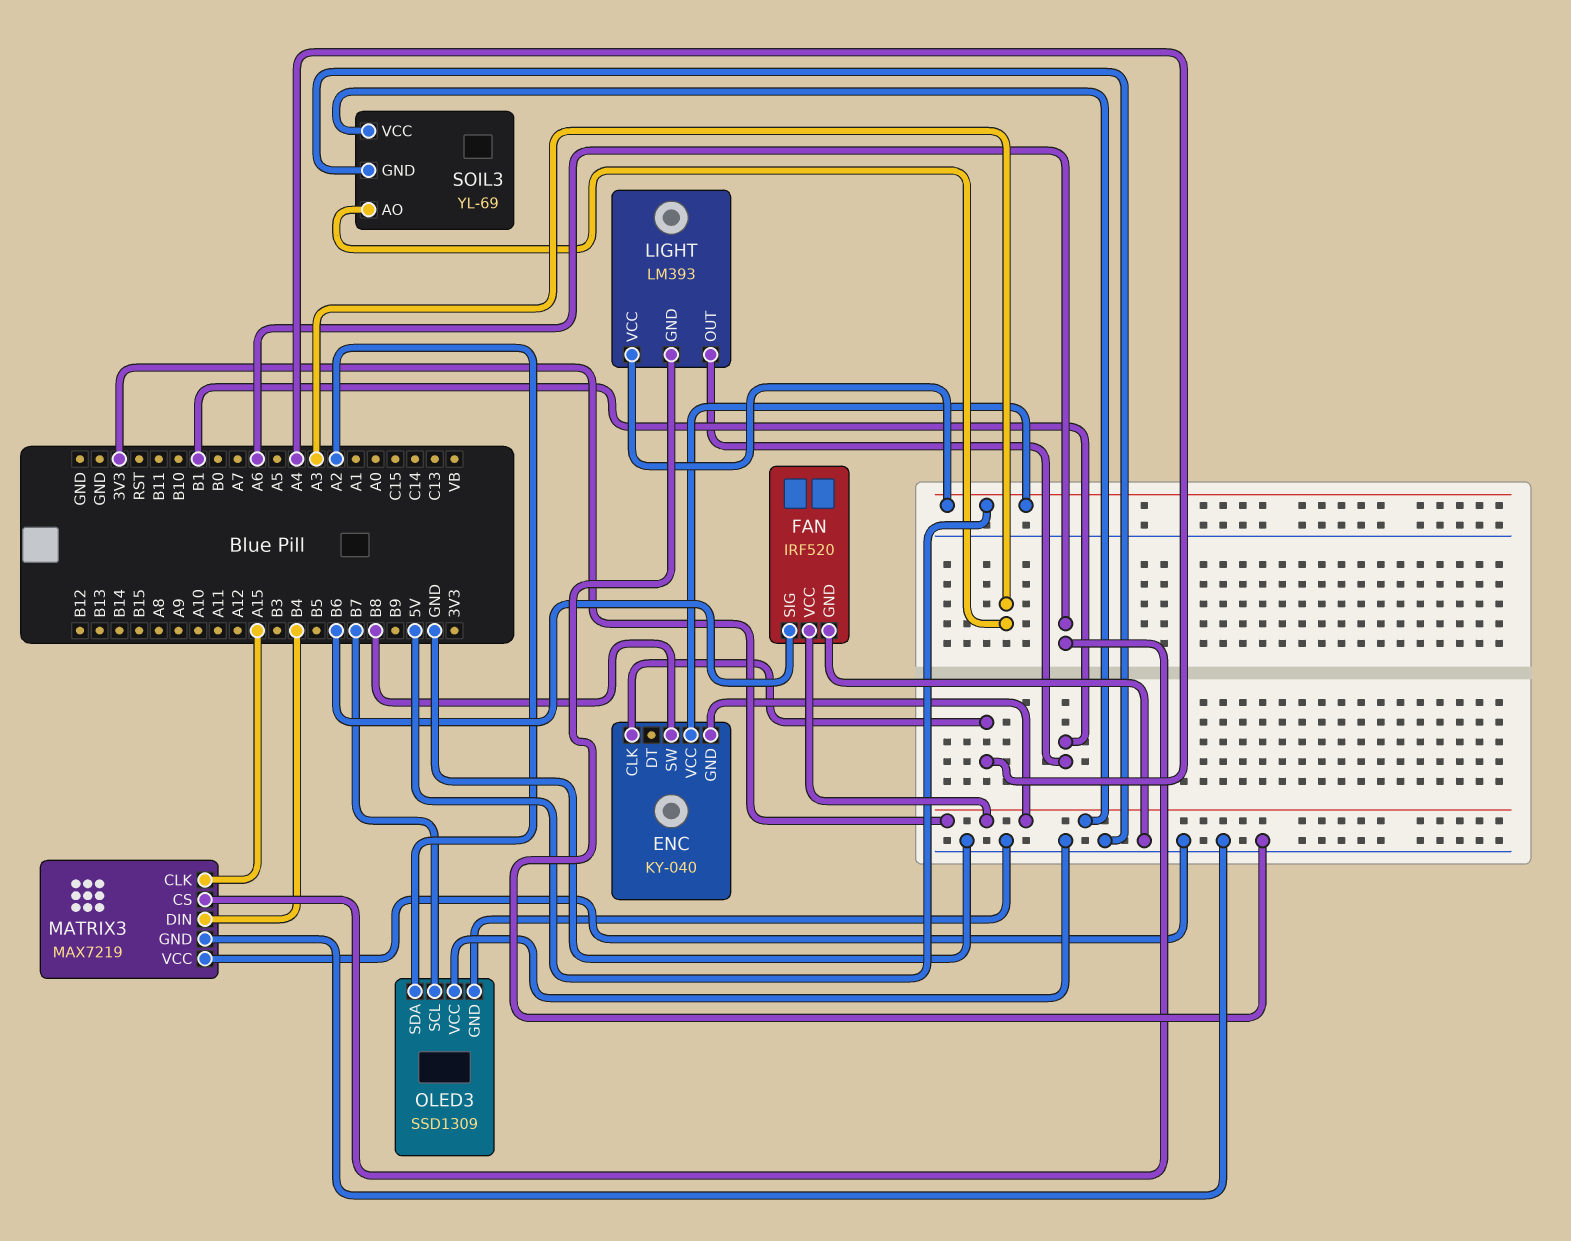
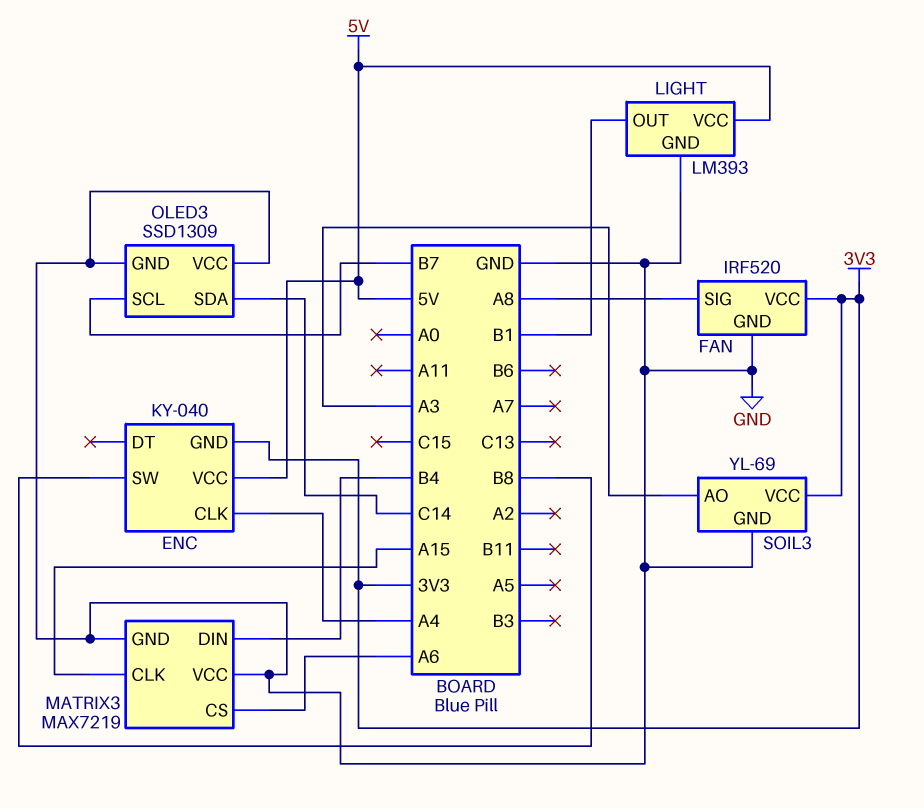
FAN pin SIG: B6 -> A8
OLED3 pin SDA: A2 -> C14

